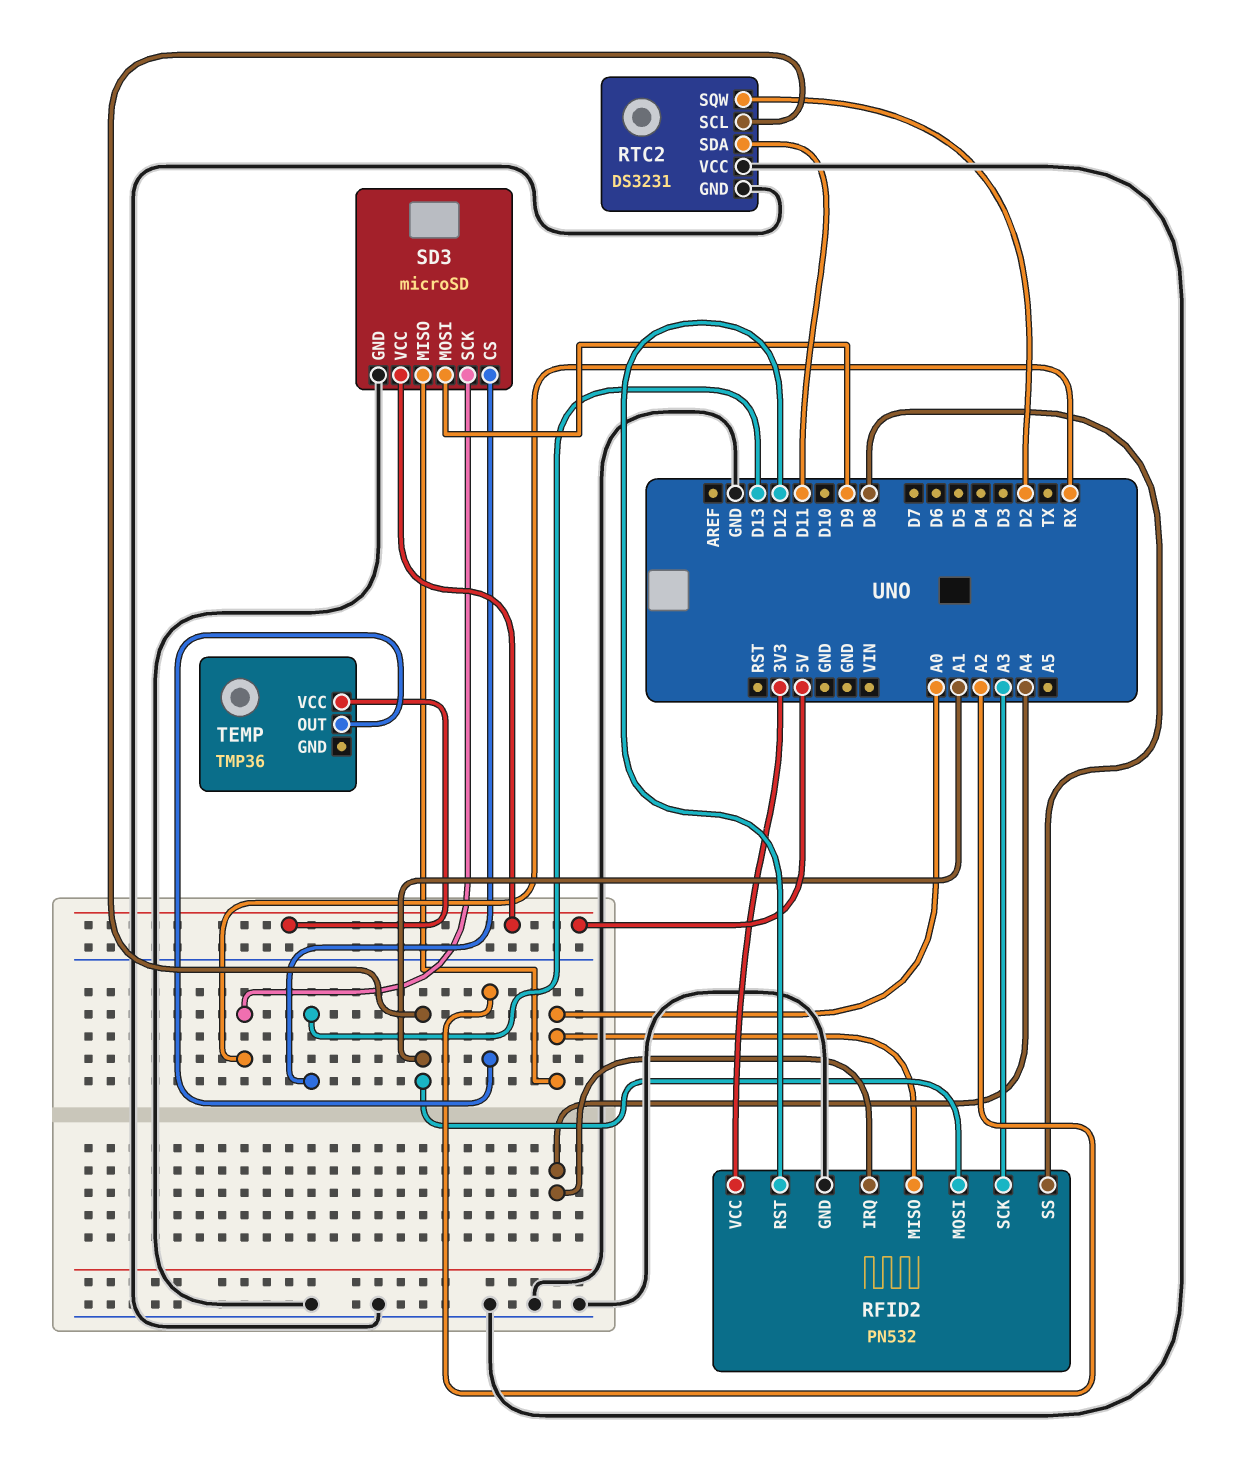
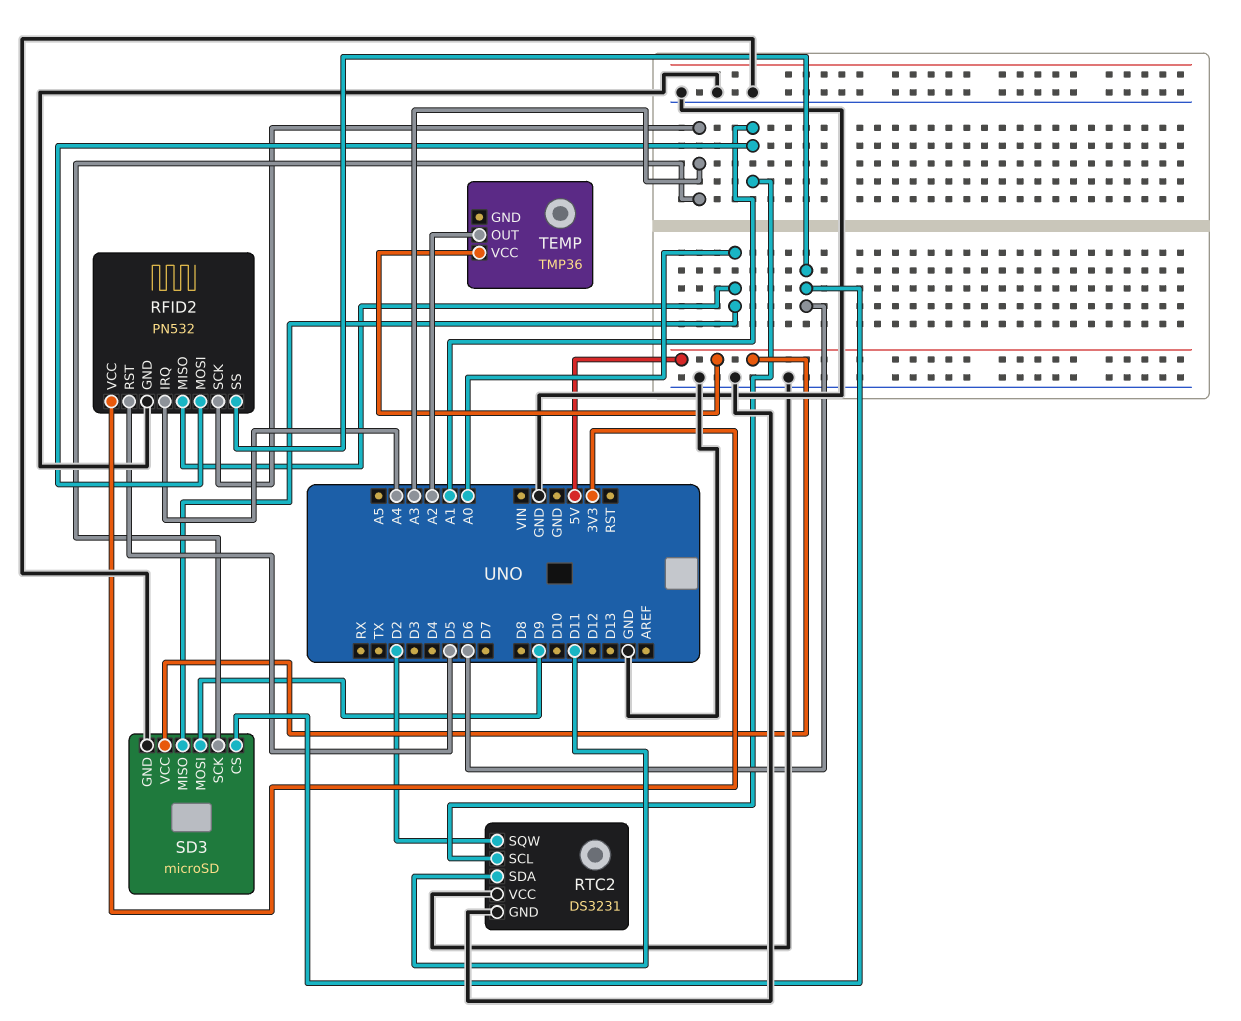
RFID2 pin RST: D12 -> D5
RFID2 pin SS: D8 -> D6
SD3 pin CS: D13 -> D6
SD3 pin SCK: RX -> A3

